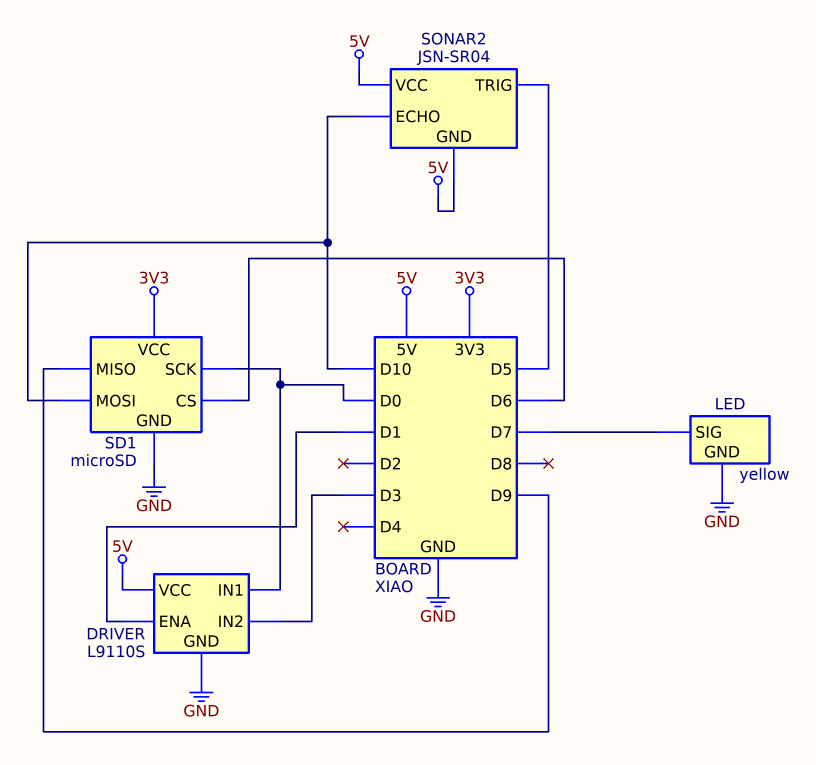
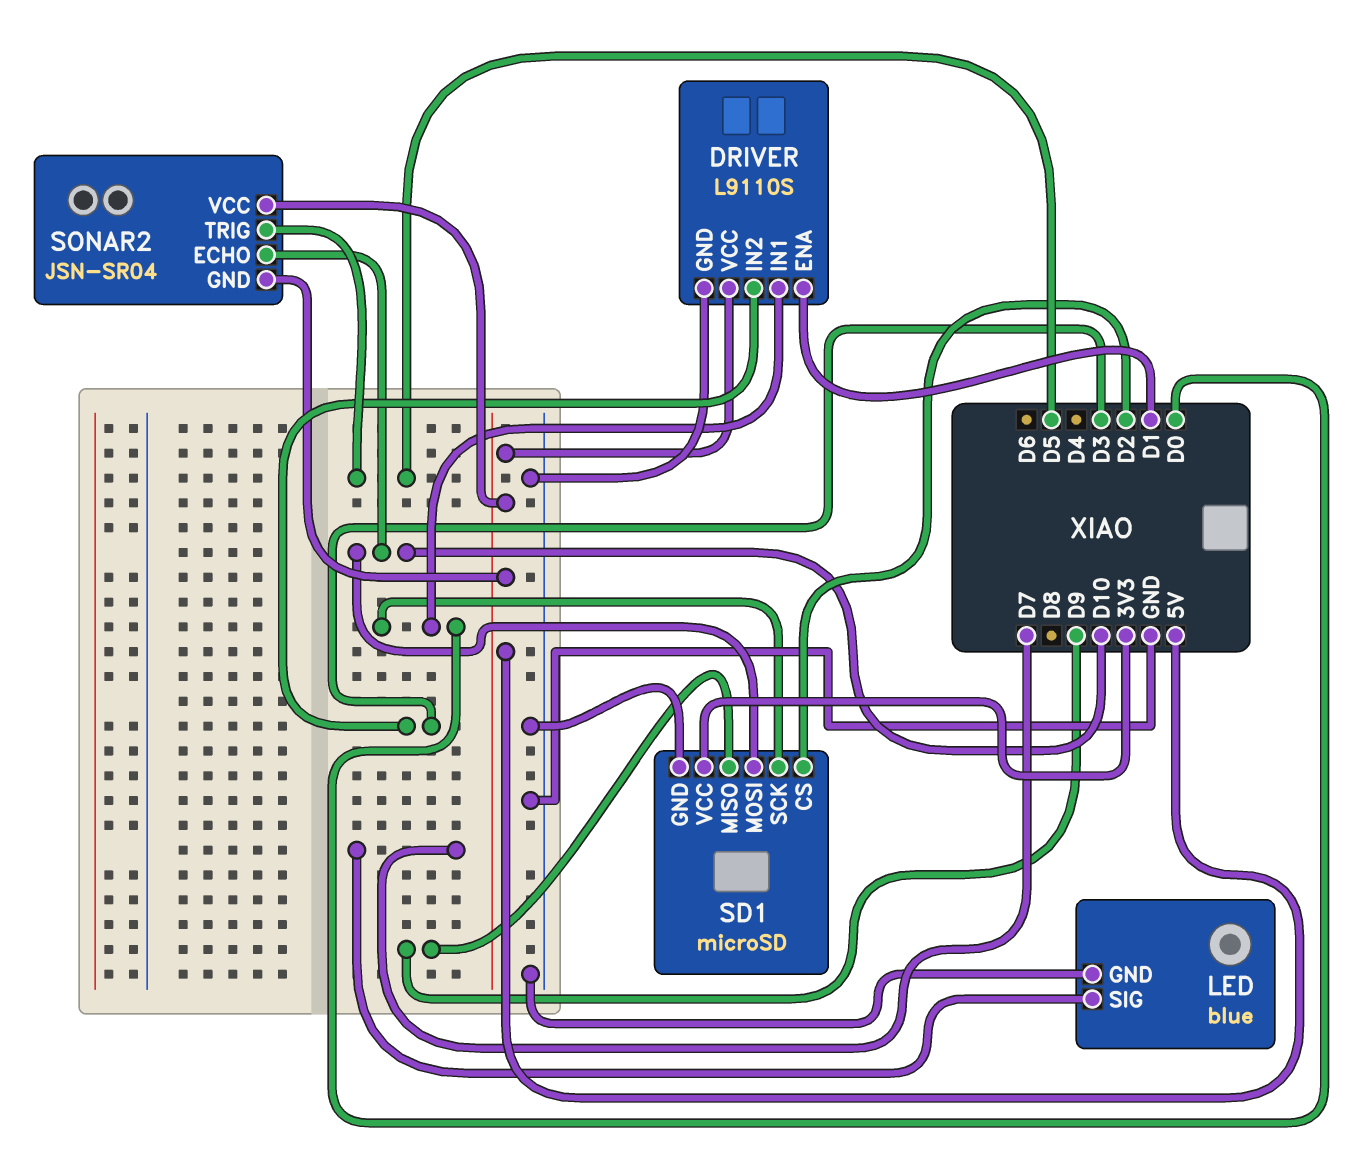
LED: yellow -> blue
SD1 pin CS: D6 -> D2

